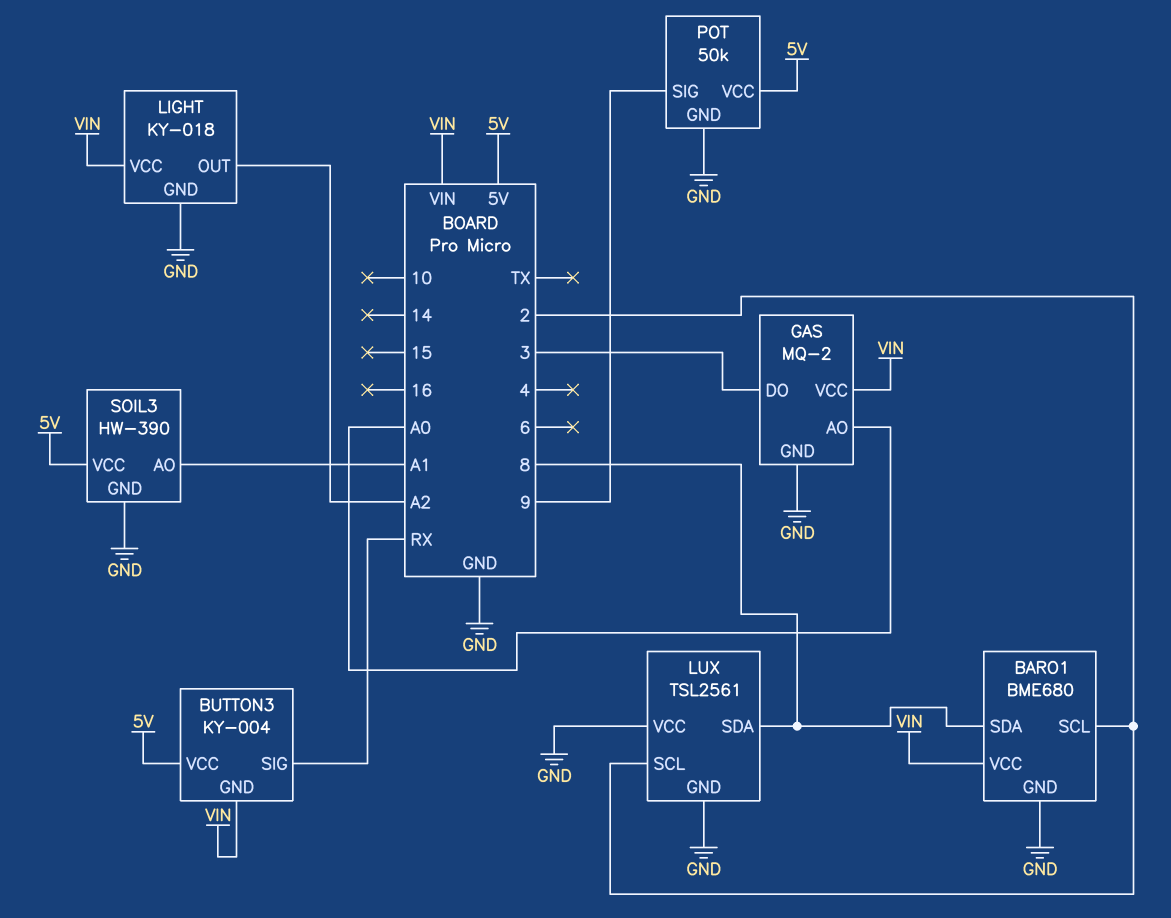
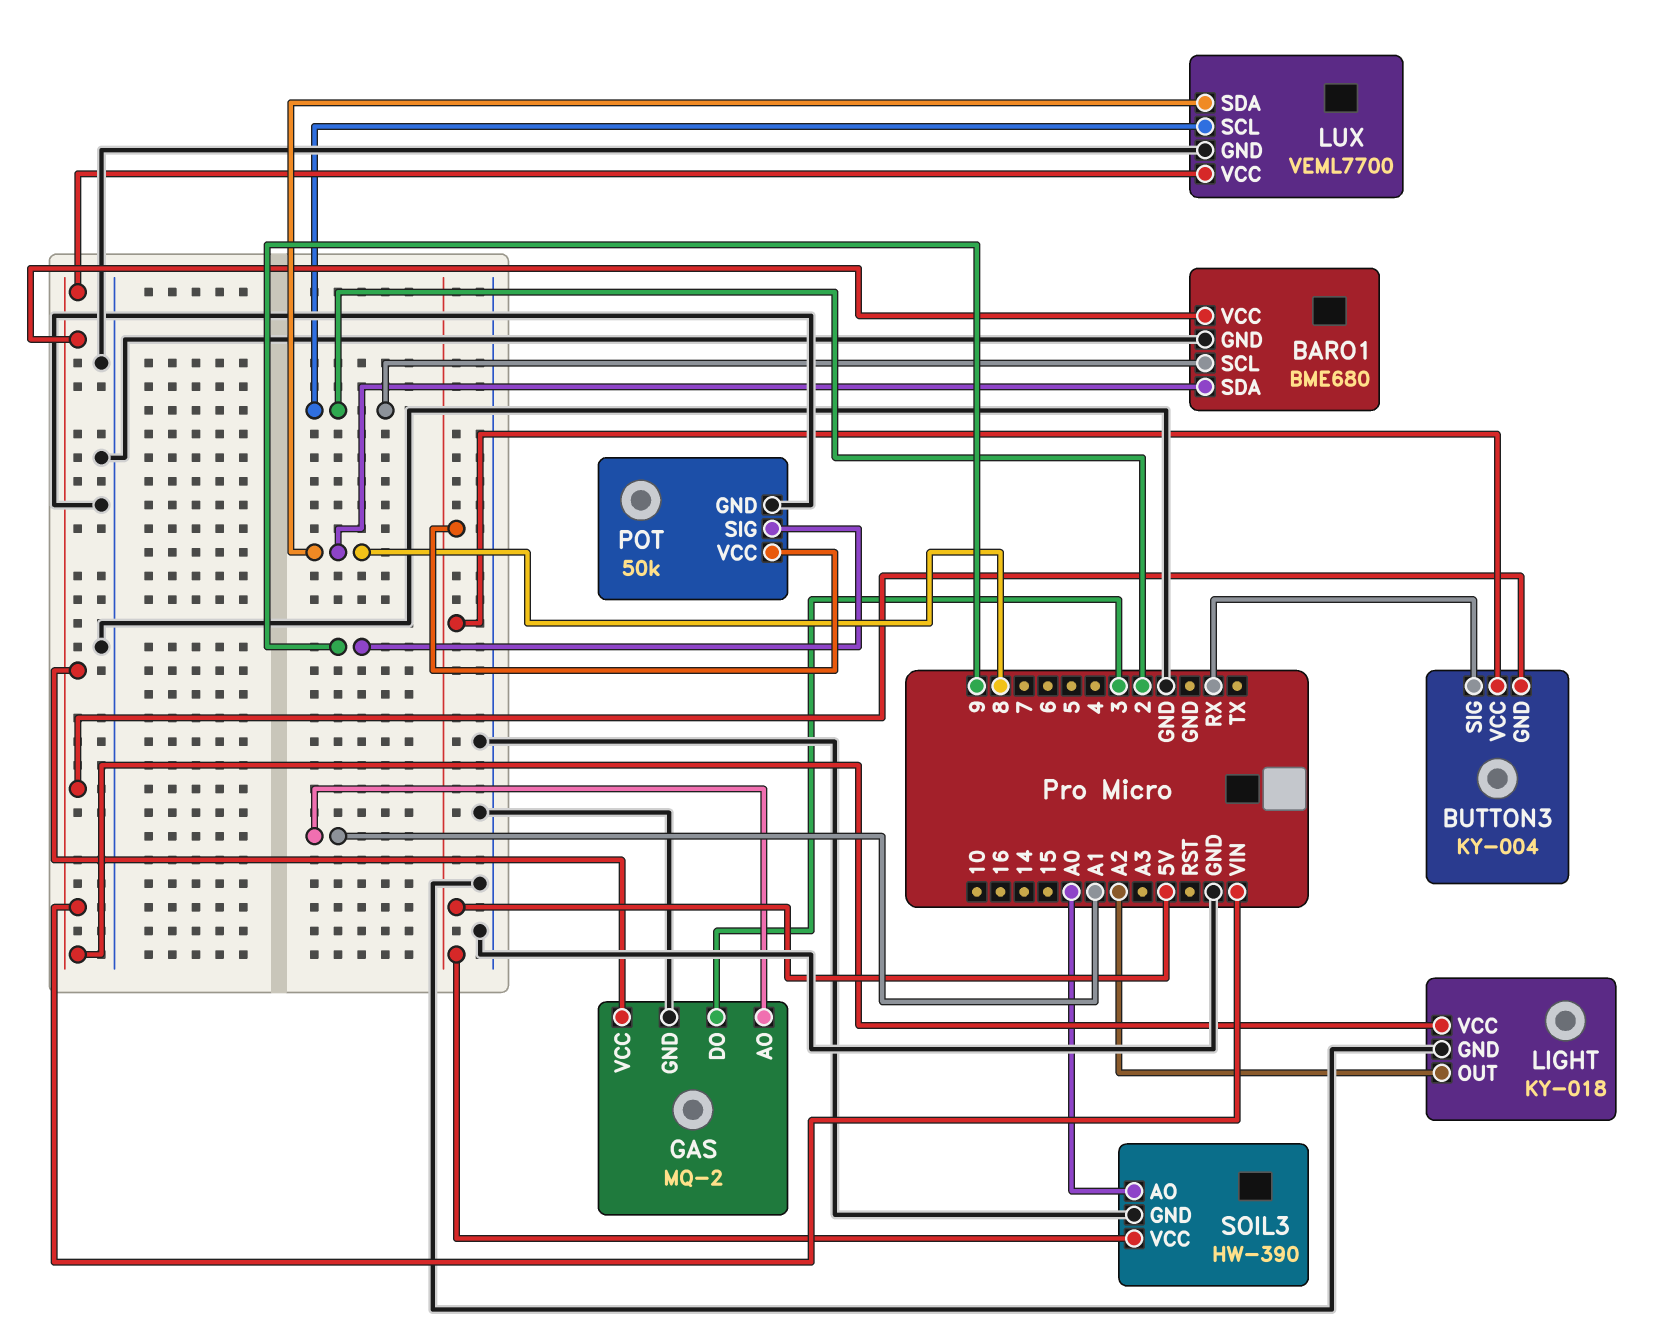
GAS pin AO: A0 -> A1
LUX: TSL2561 -> VEML7700
LUX pin VCC: GND -> VIN
SOIL3 pin AO: A1 -> A0

